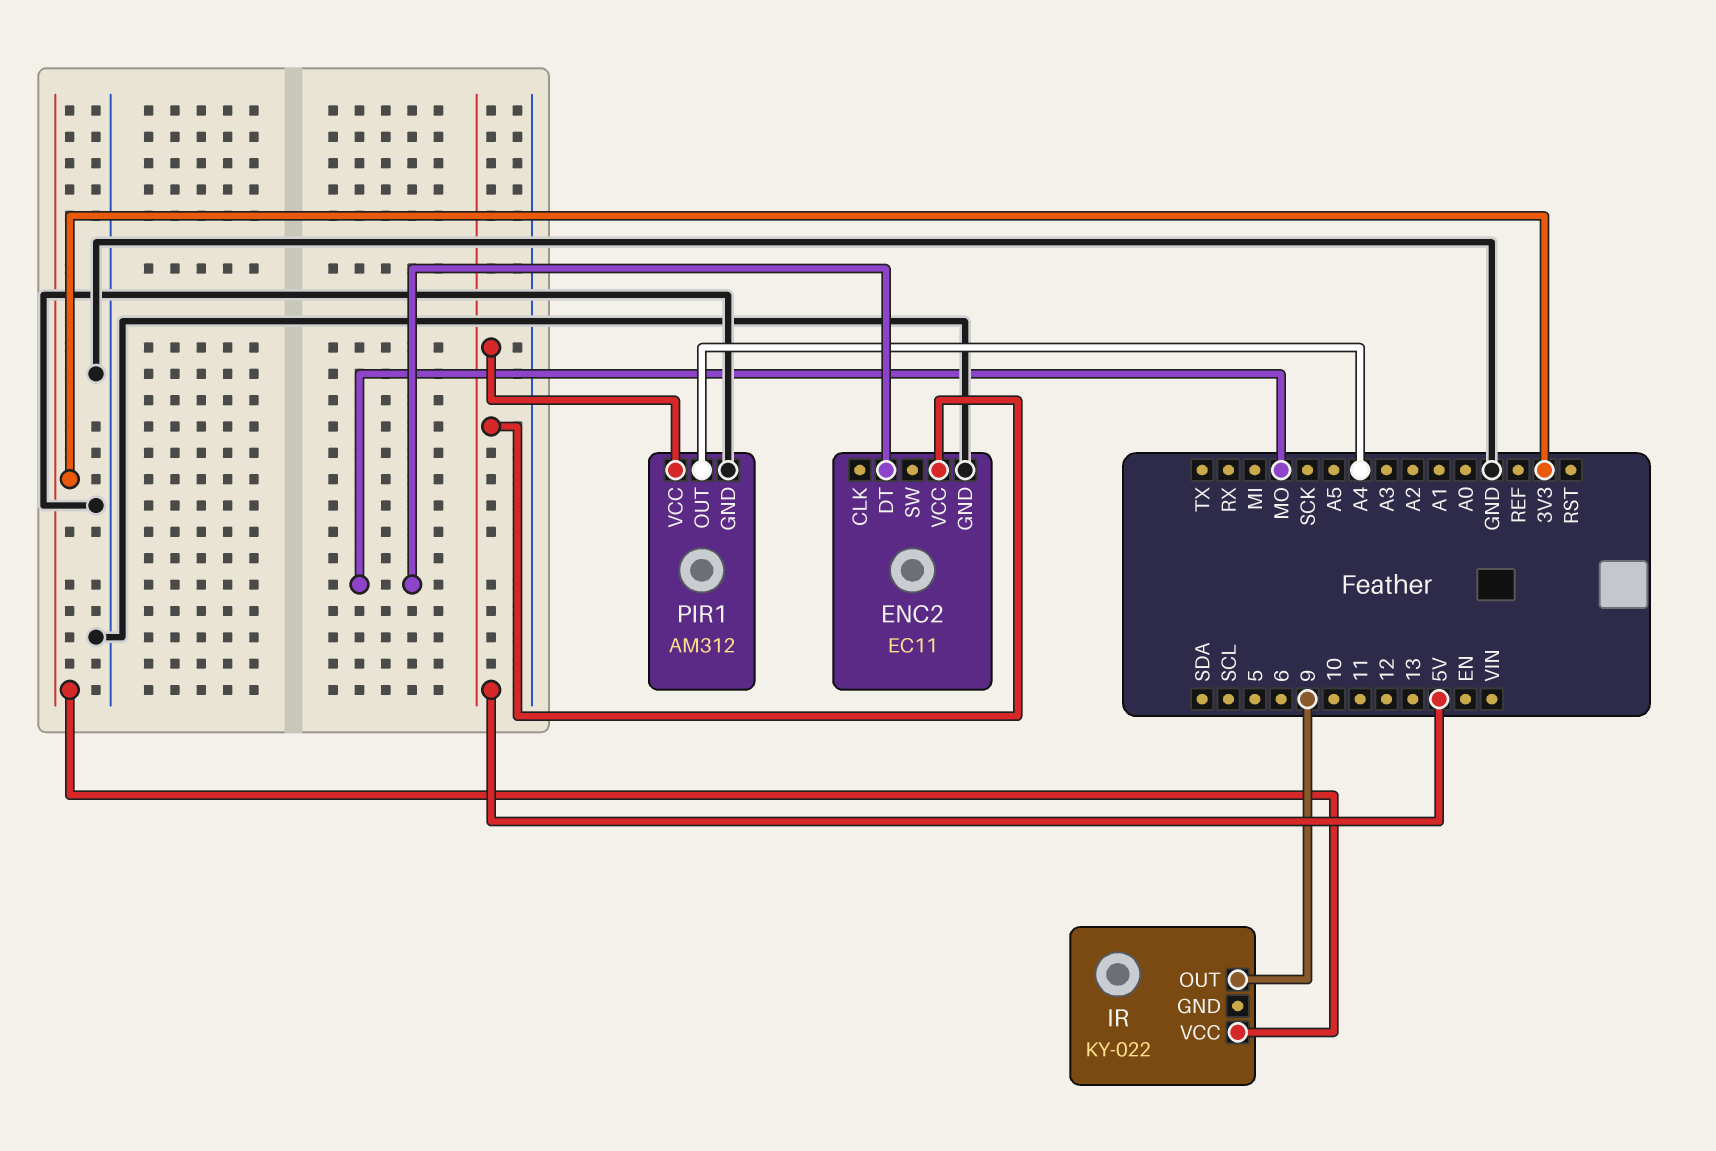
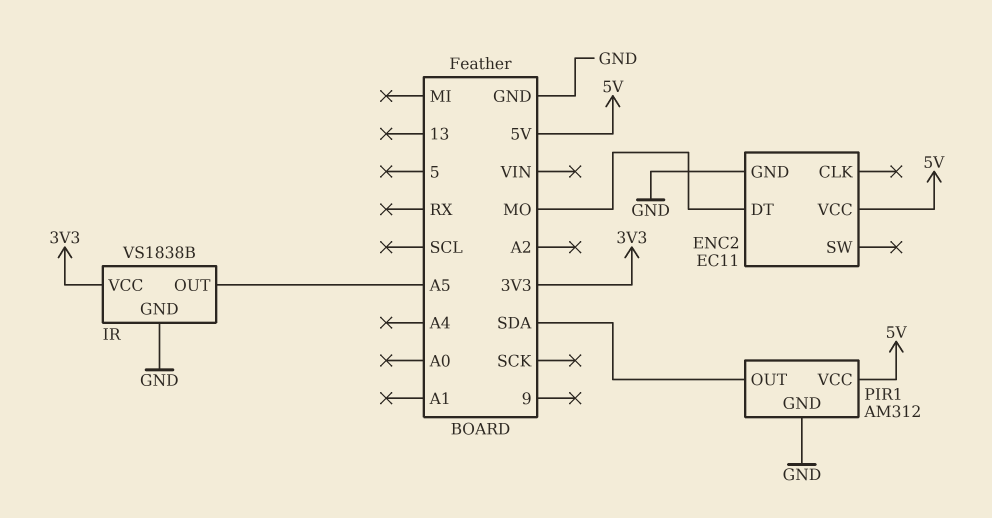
IR: KY-022 -> VS1838B
IR pin GND: none -> GND
IR pin OUT: 9 -> A5
PIR1 pin OUT: A4 -> SDA

